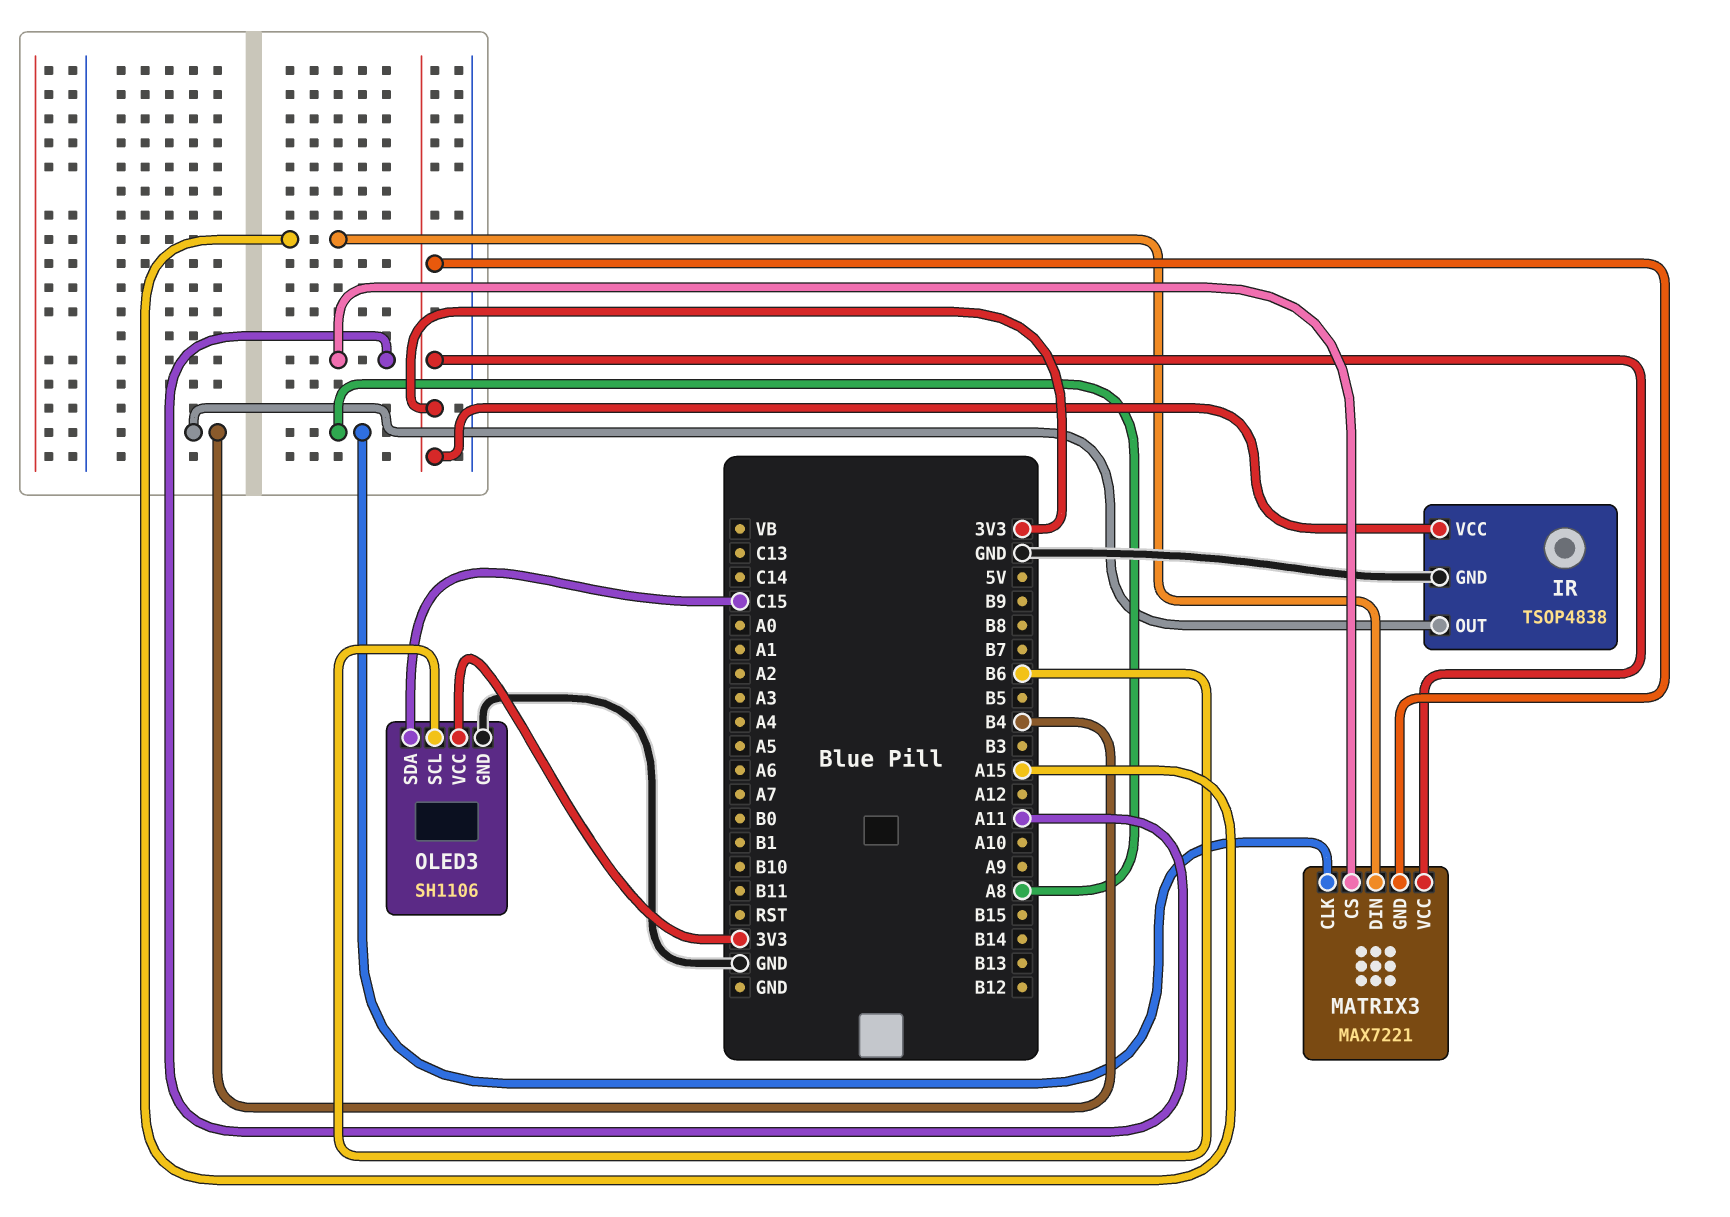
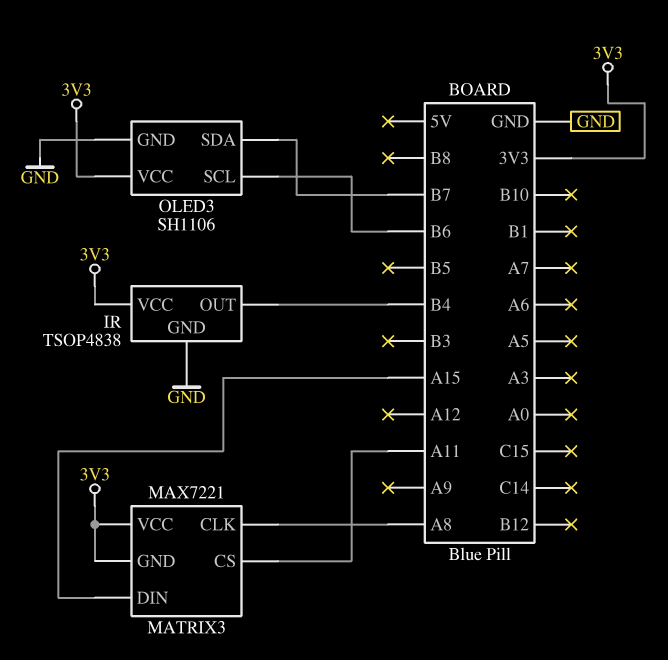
OLED3 pin SDA: C15 -> B7

